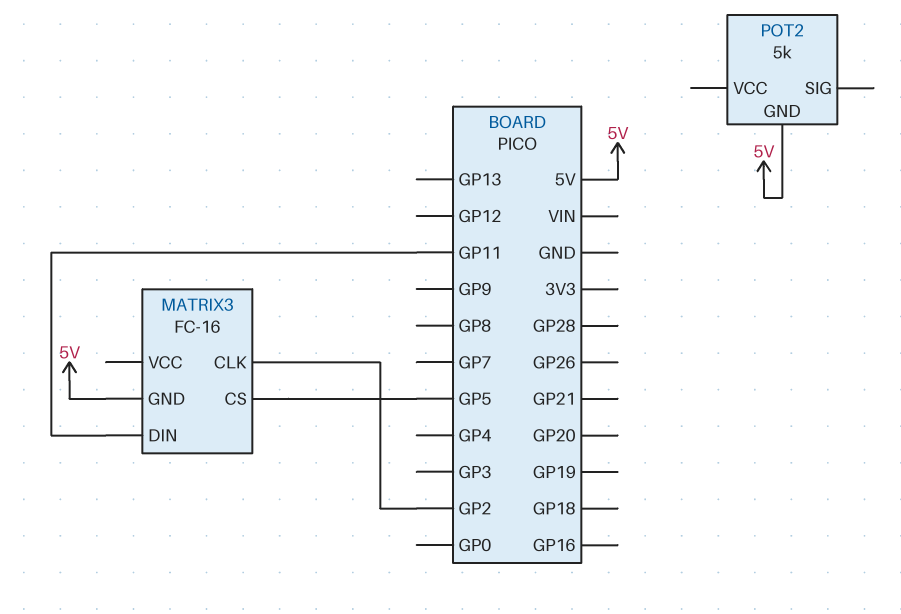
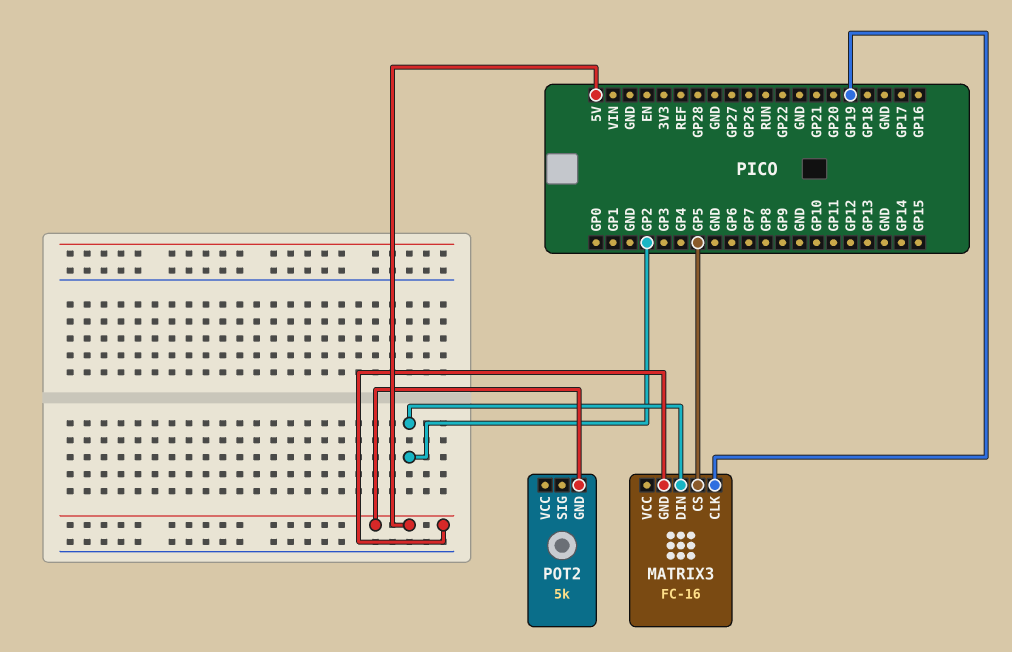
MATRIX3 pin CLK: GP2 -> GP19
MATRIX3 pin DIN: GP11 -> GP2

